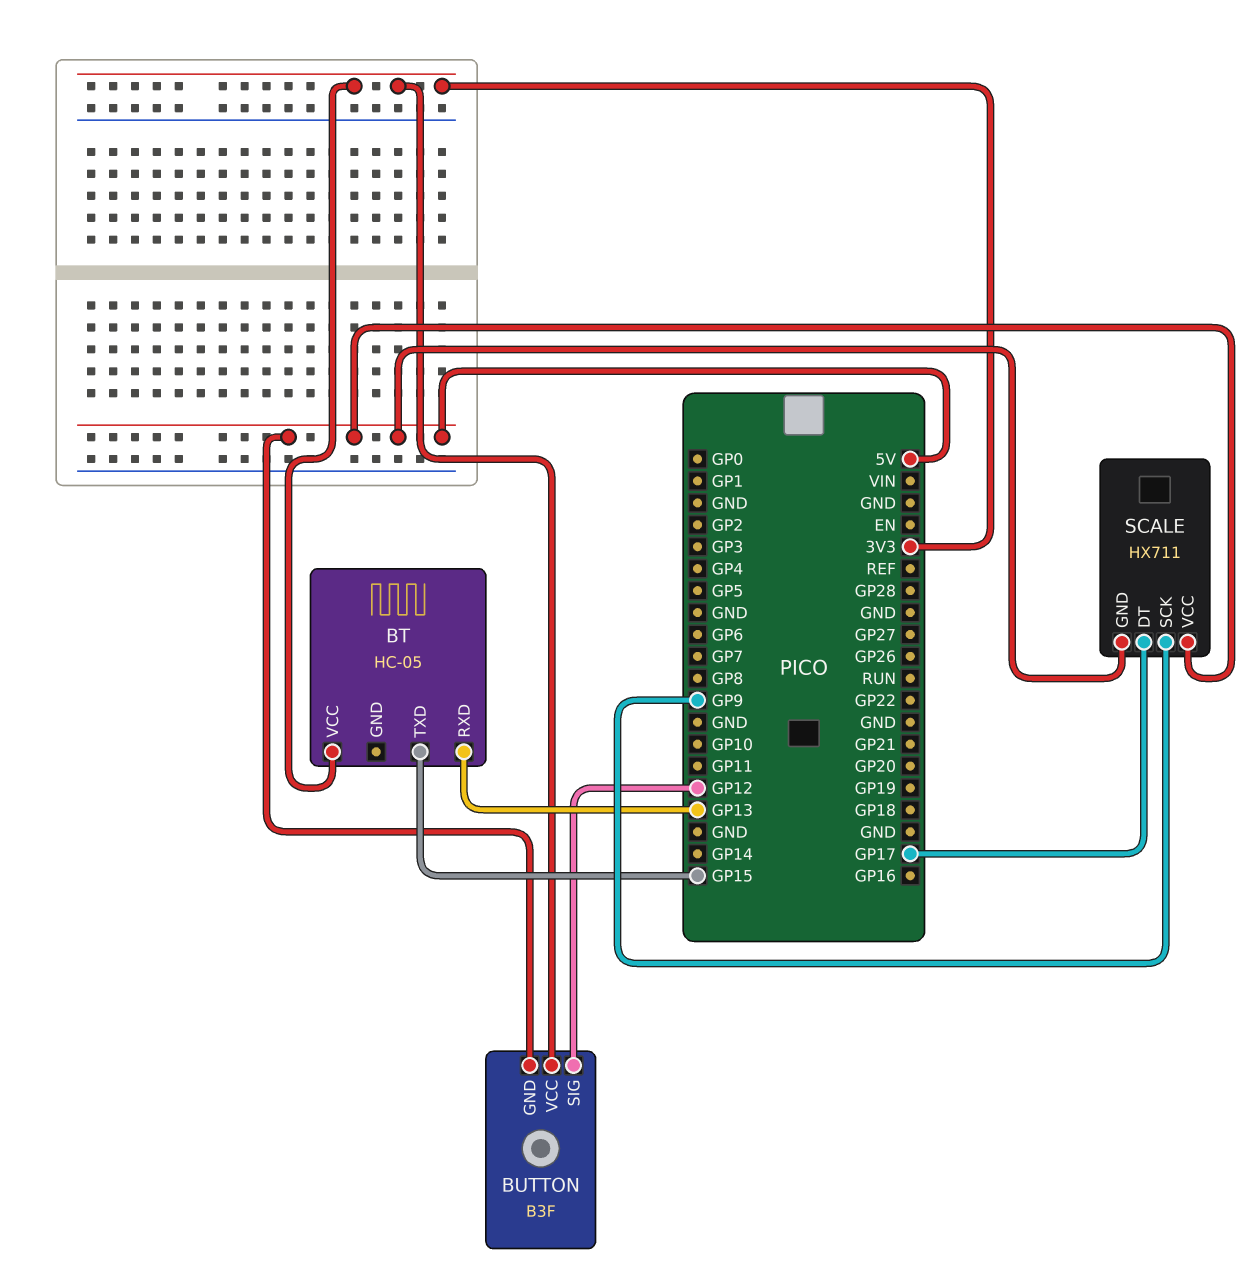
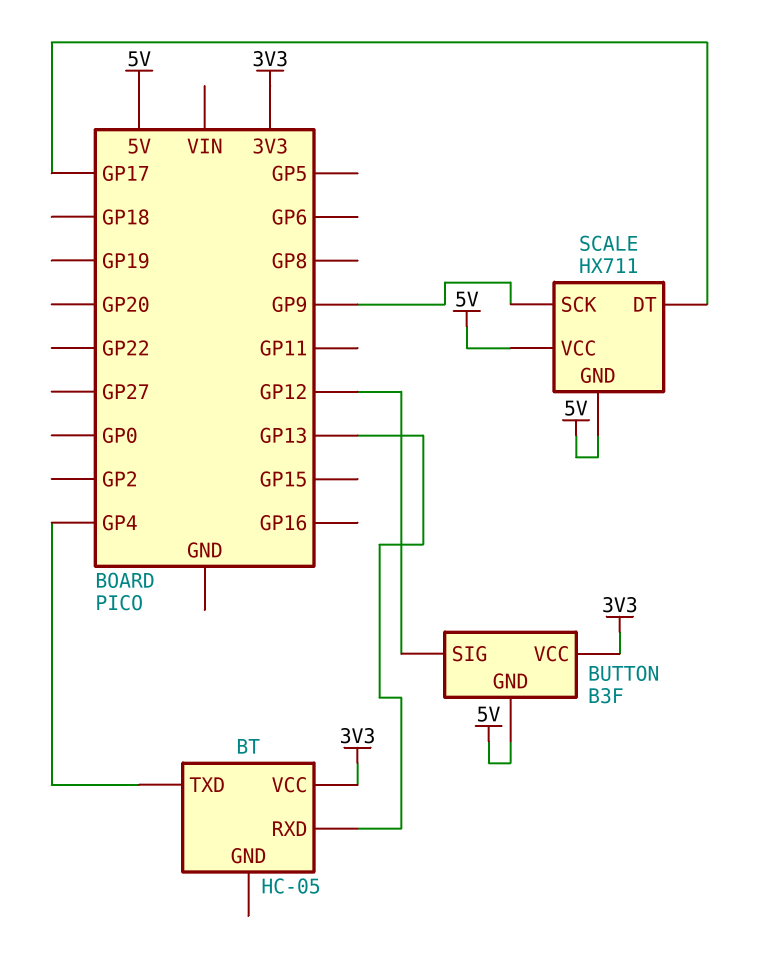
BT pin TXD: GP15 -> GP4

